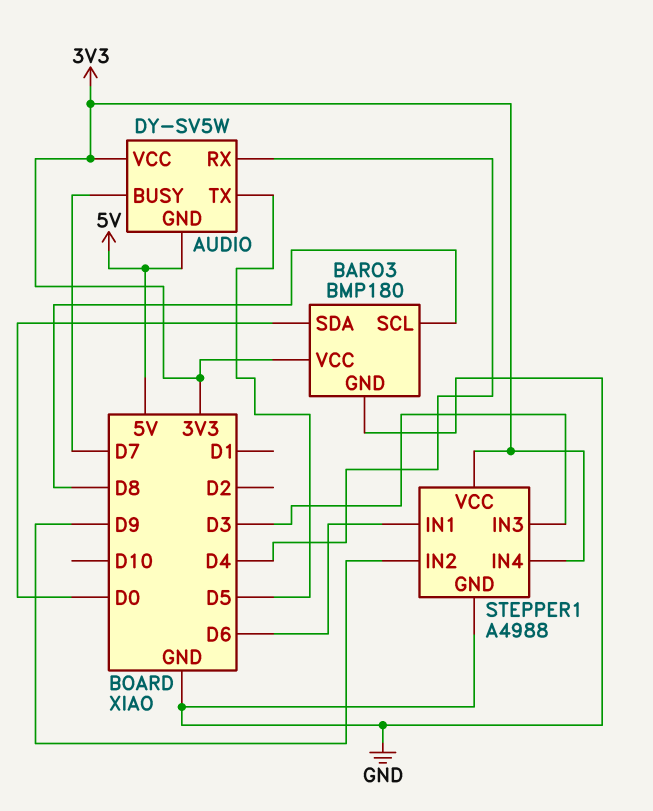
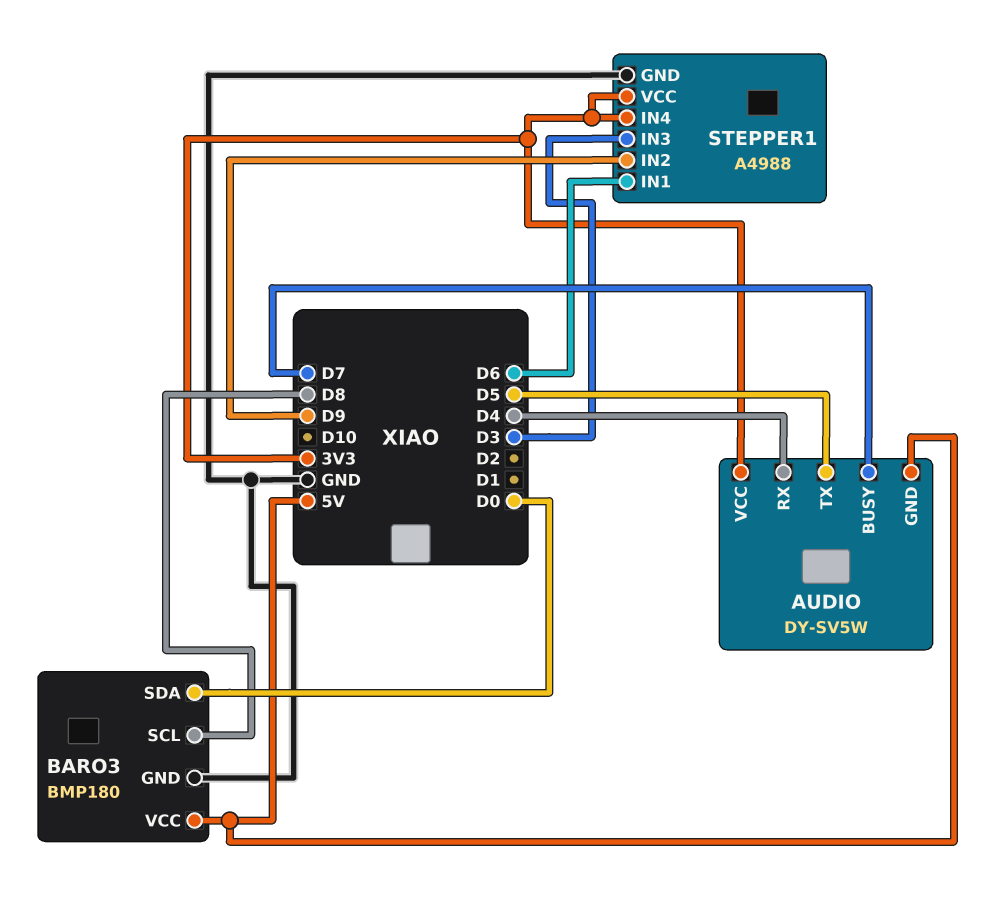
BARO3 pin VCC: 3V3 -> 5V

